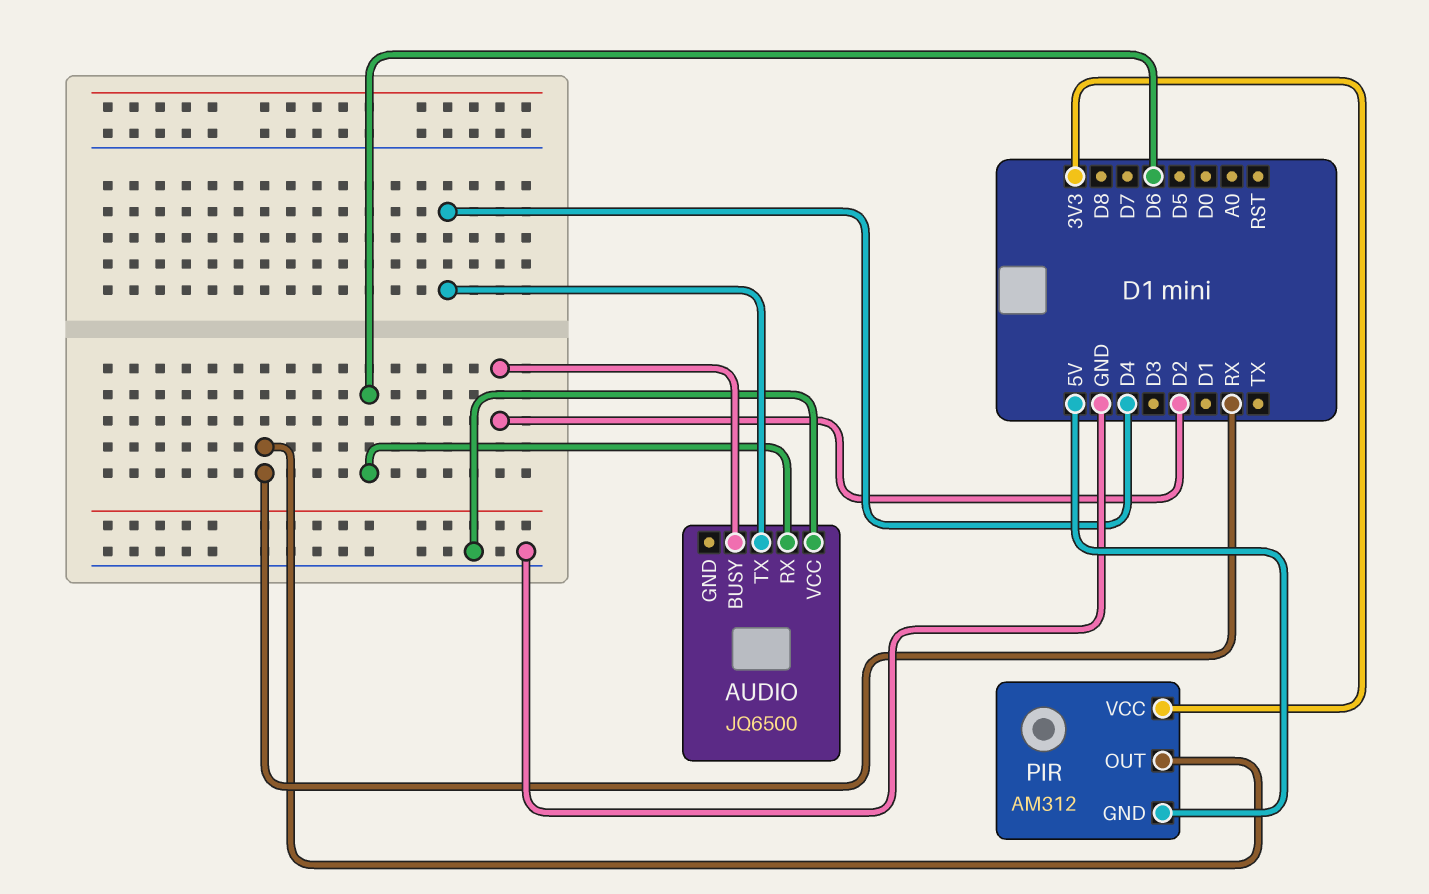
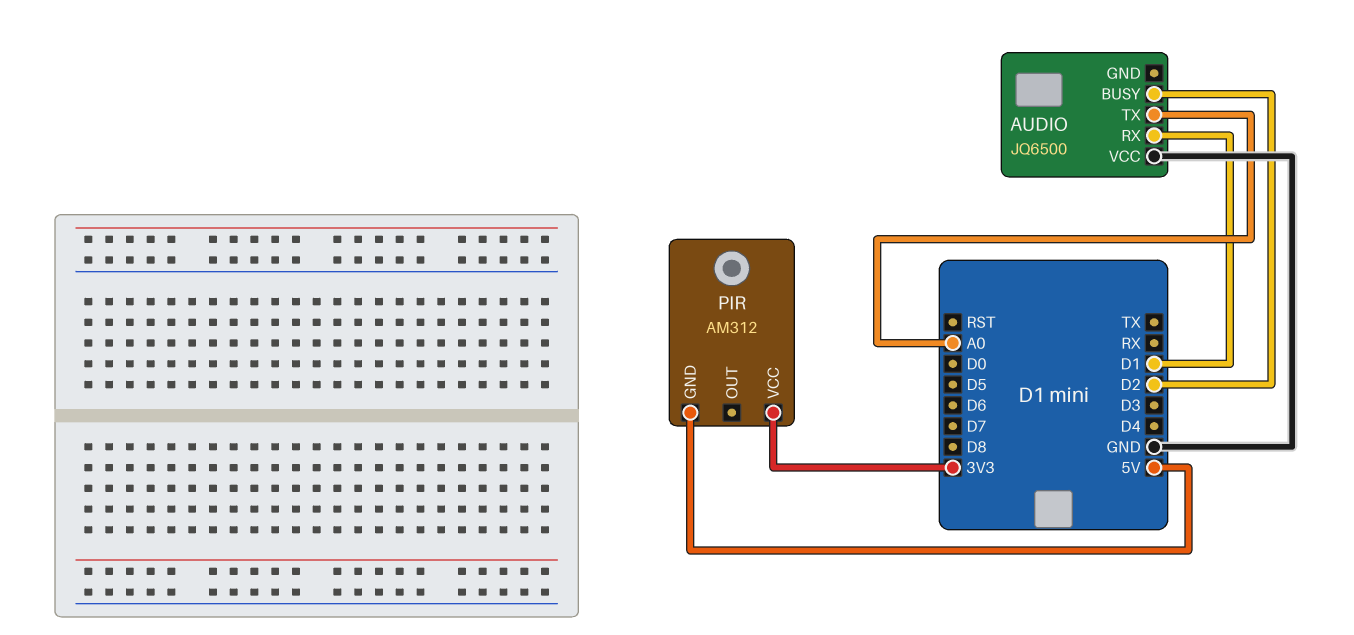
AUDIO pin RX: D6 -> D1
AUDIO pin TX: D4 -> A0
PIR pin OUT: RX -> none

